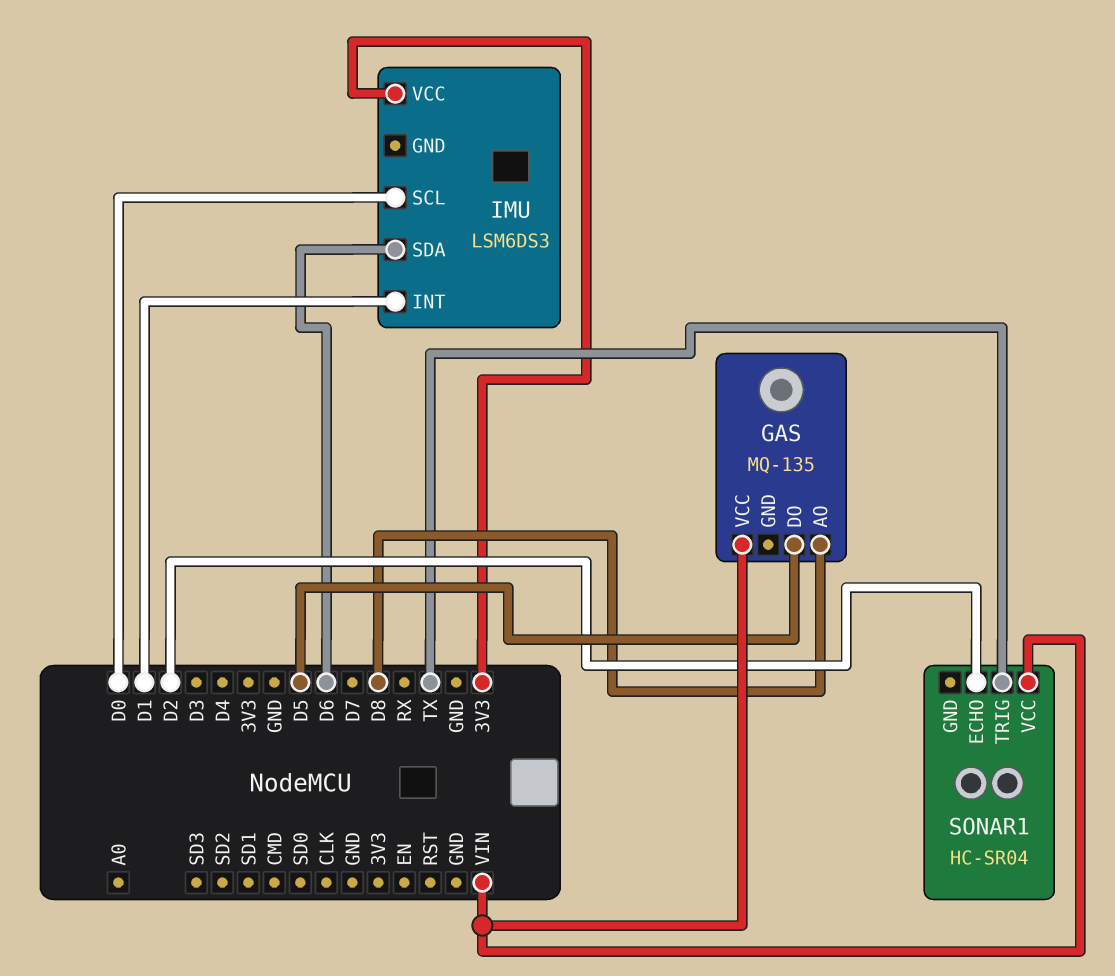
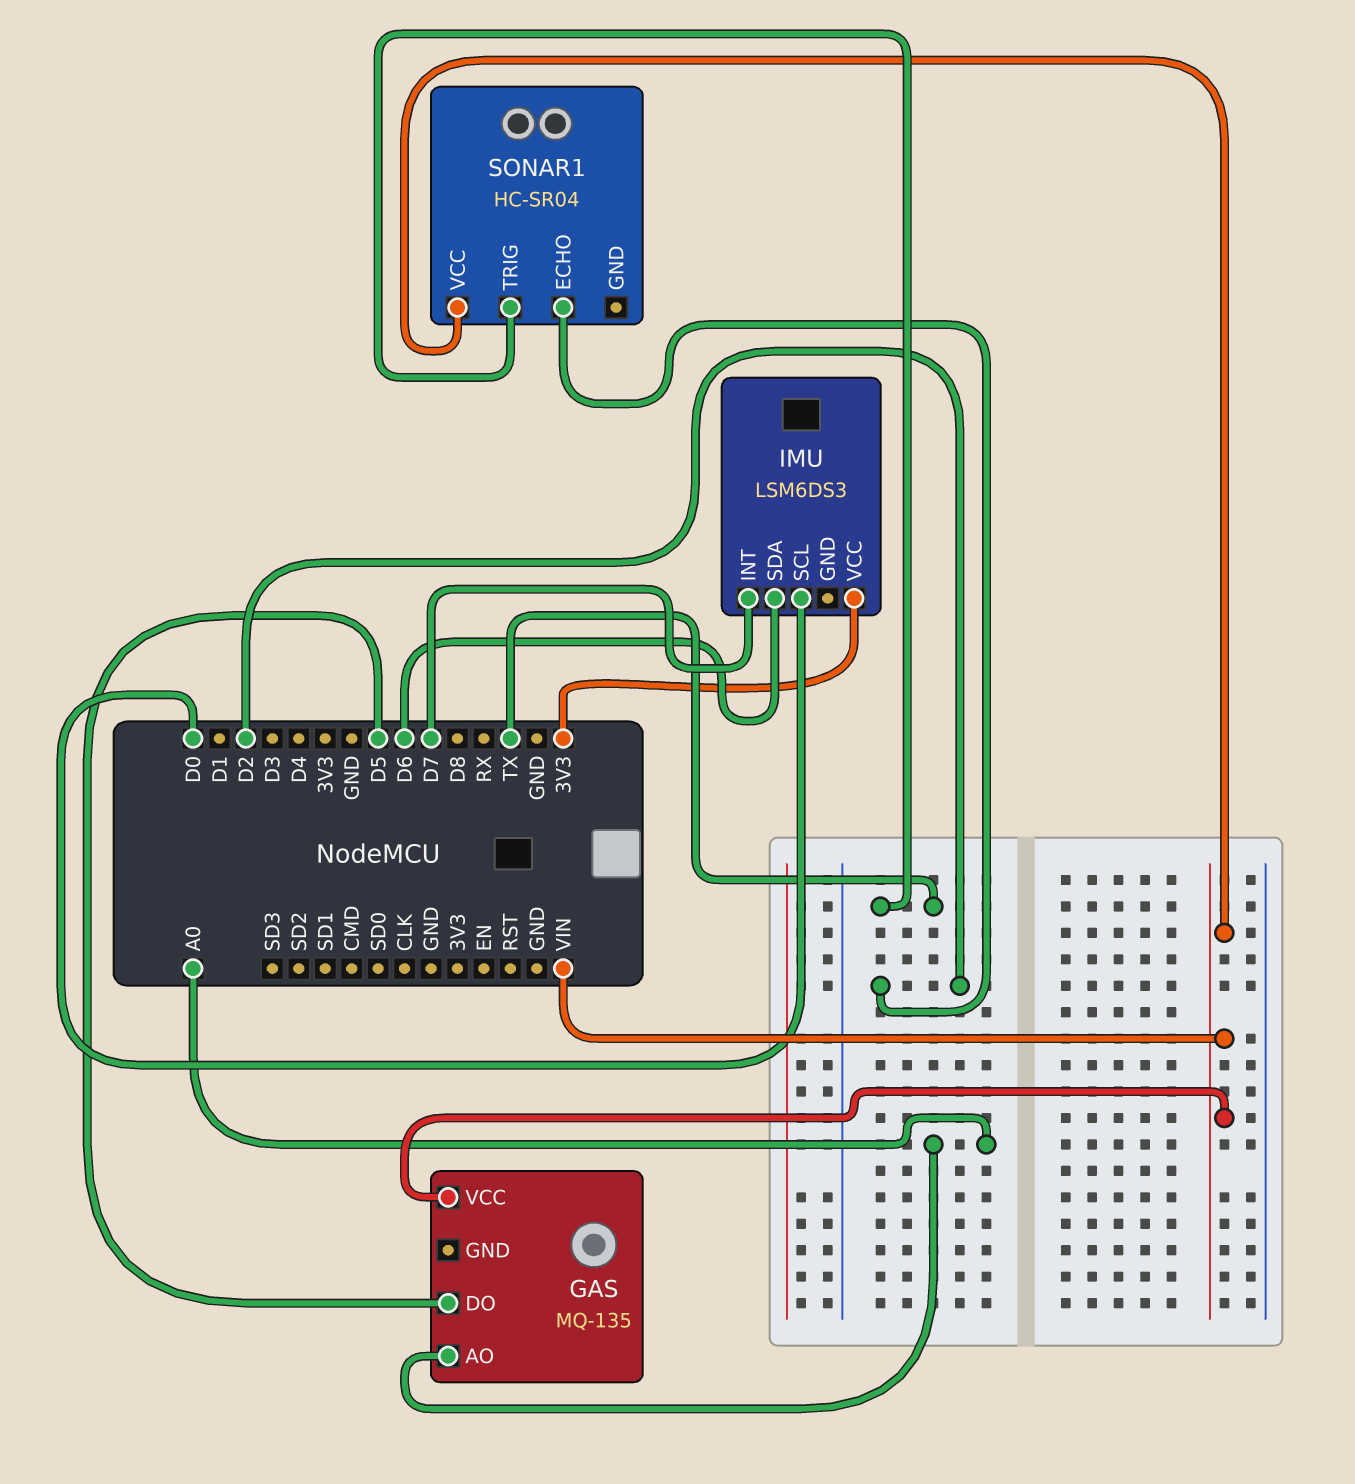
GAS pin AO: D8 -> A0
IMU pin INT: D1 -> D7

